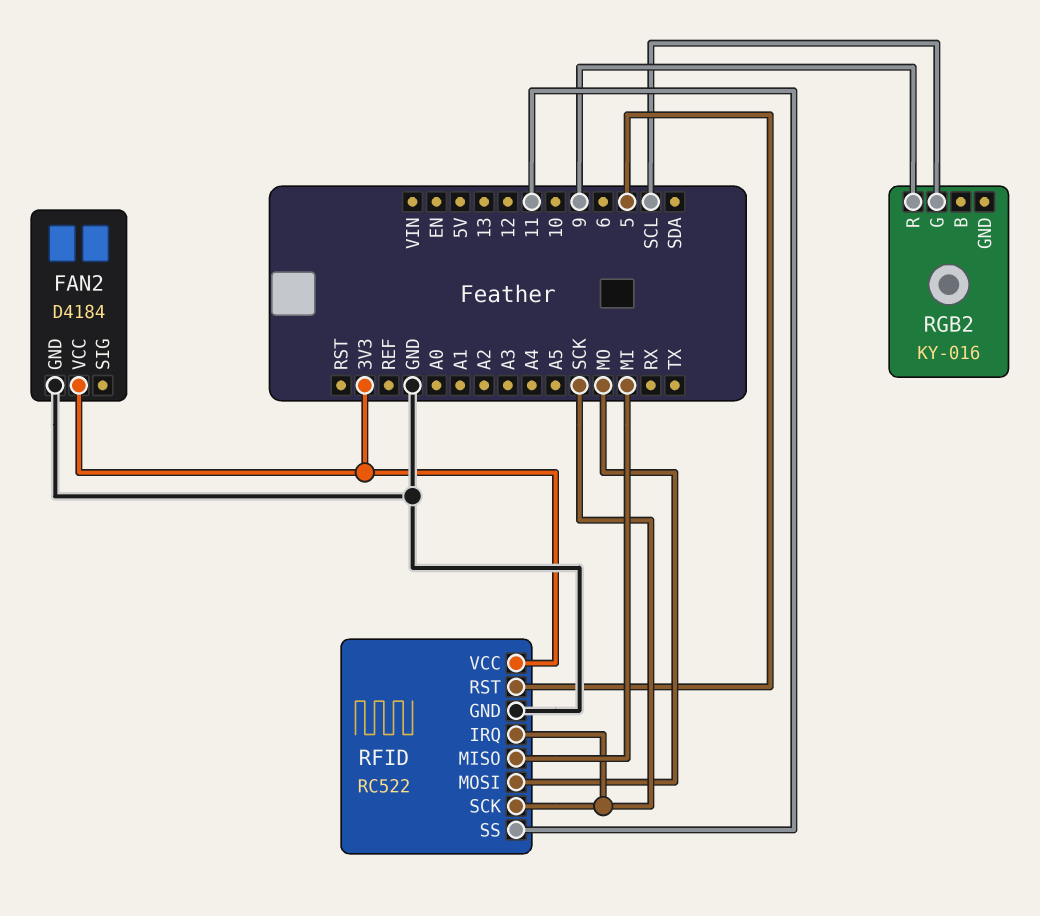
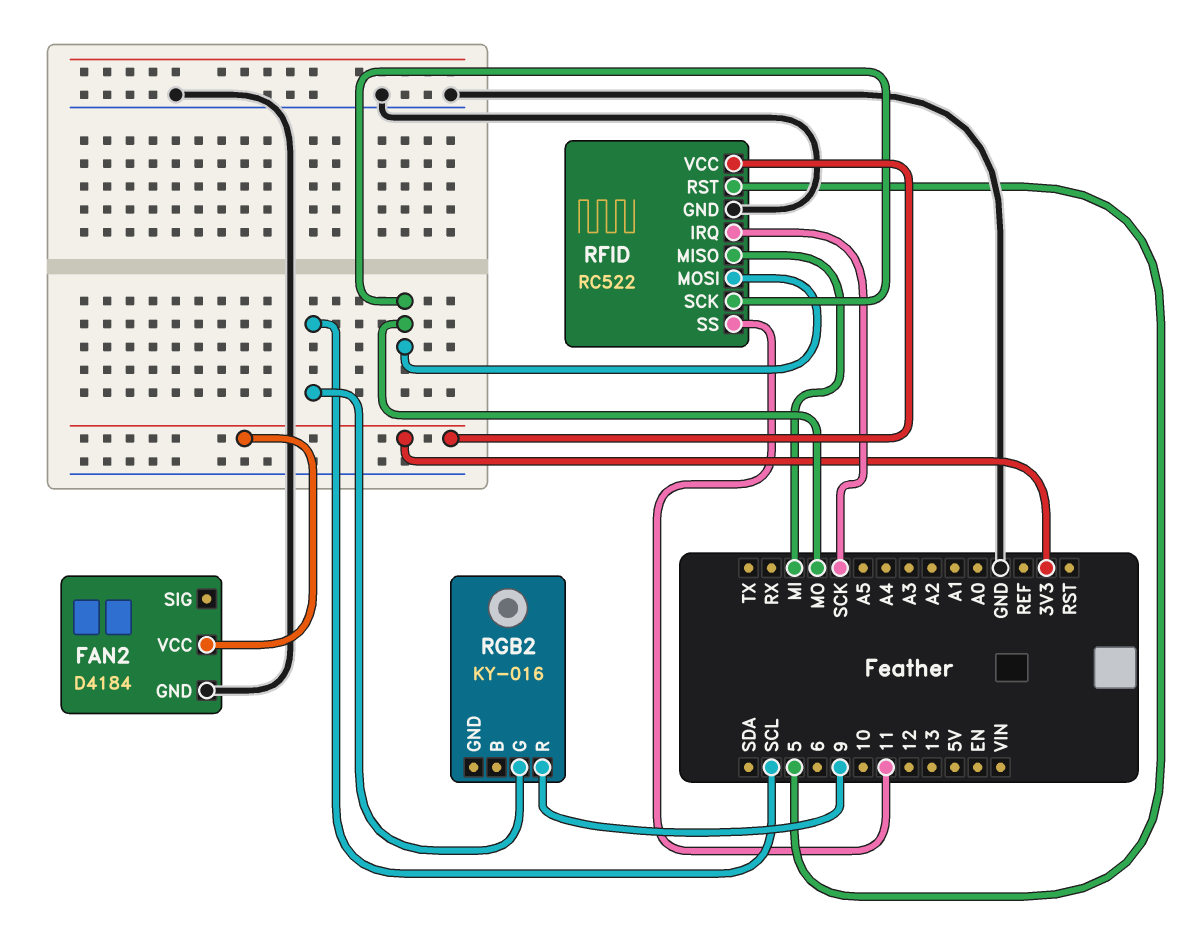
RFID pin SCK: SCK -> MO

